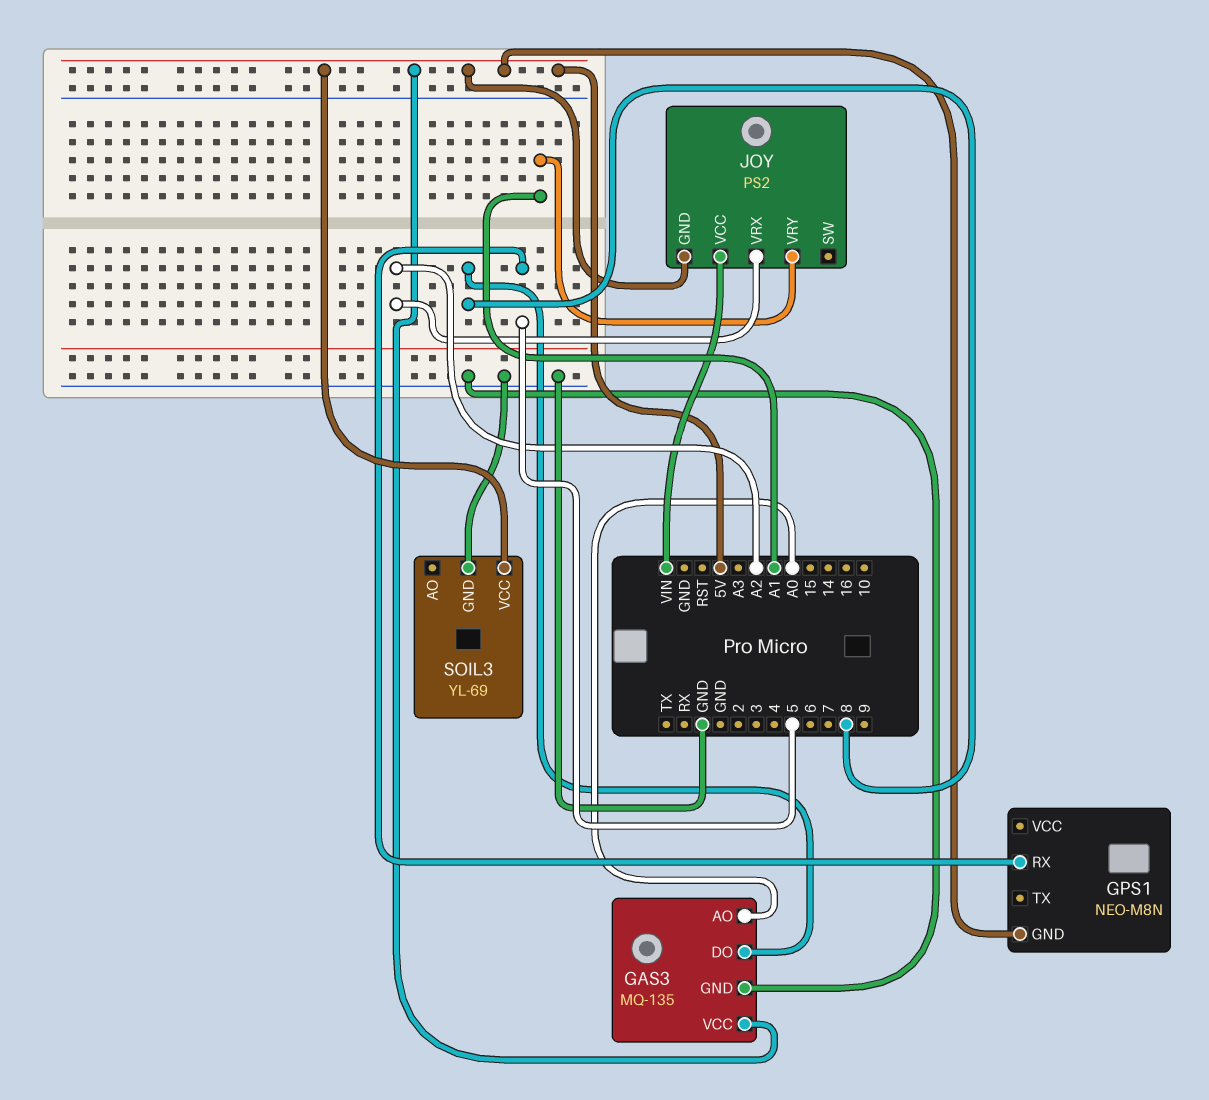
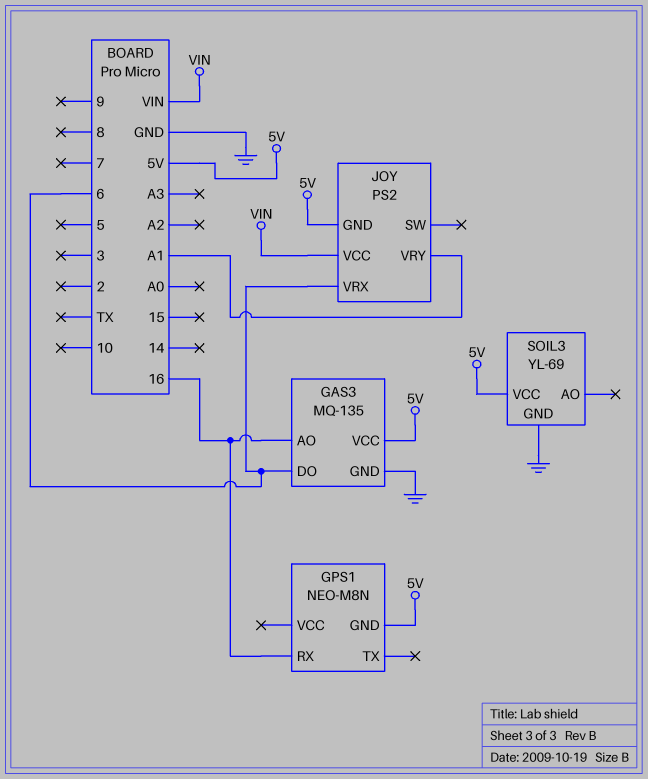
GAS3 pin AO: A0 -> 16
GAS3 pin DO: 8 -> 6
GPS1 pin RX: 5 -> 16
JOY pin VRX: A2 -> 6

